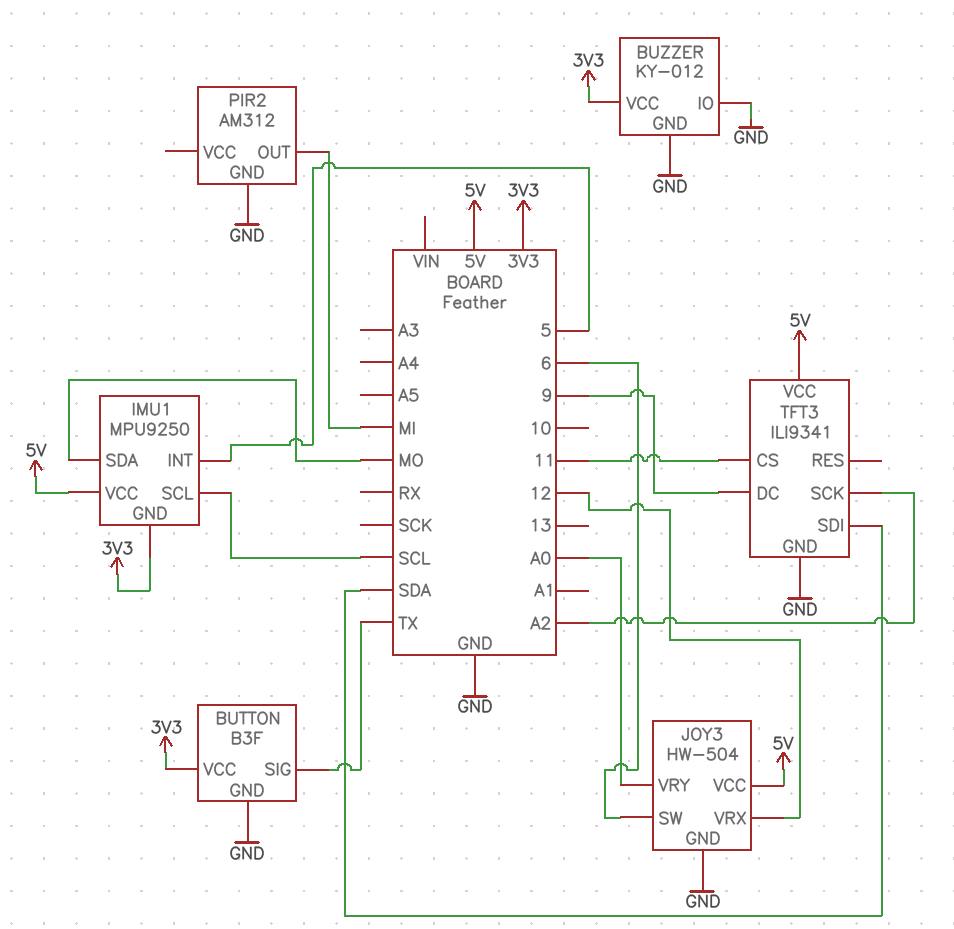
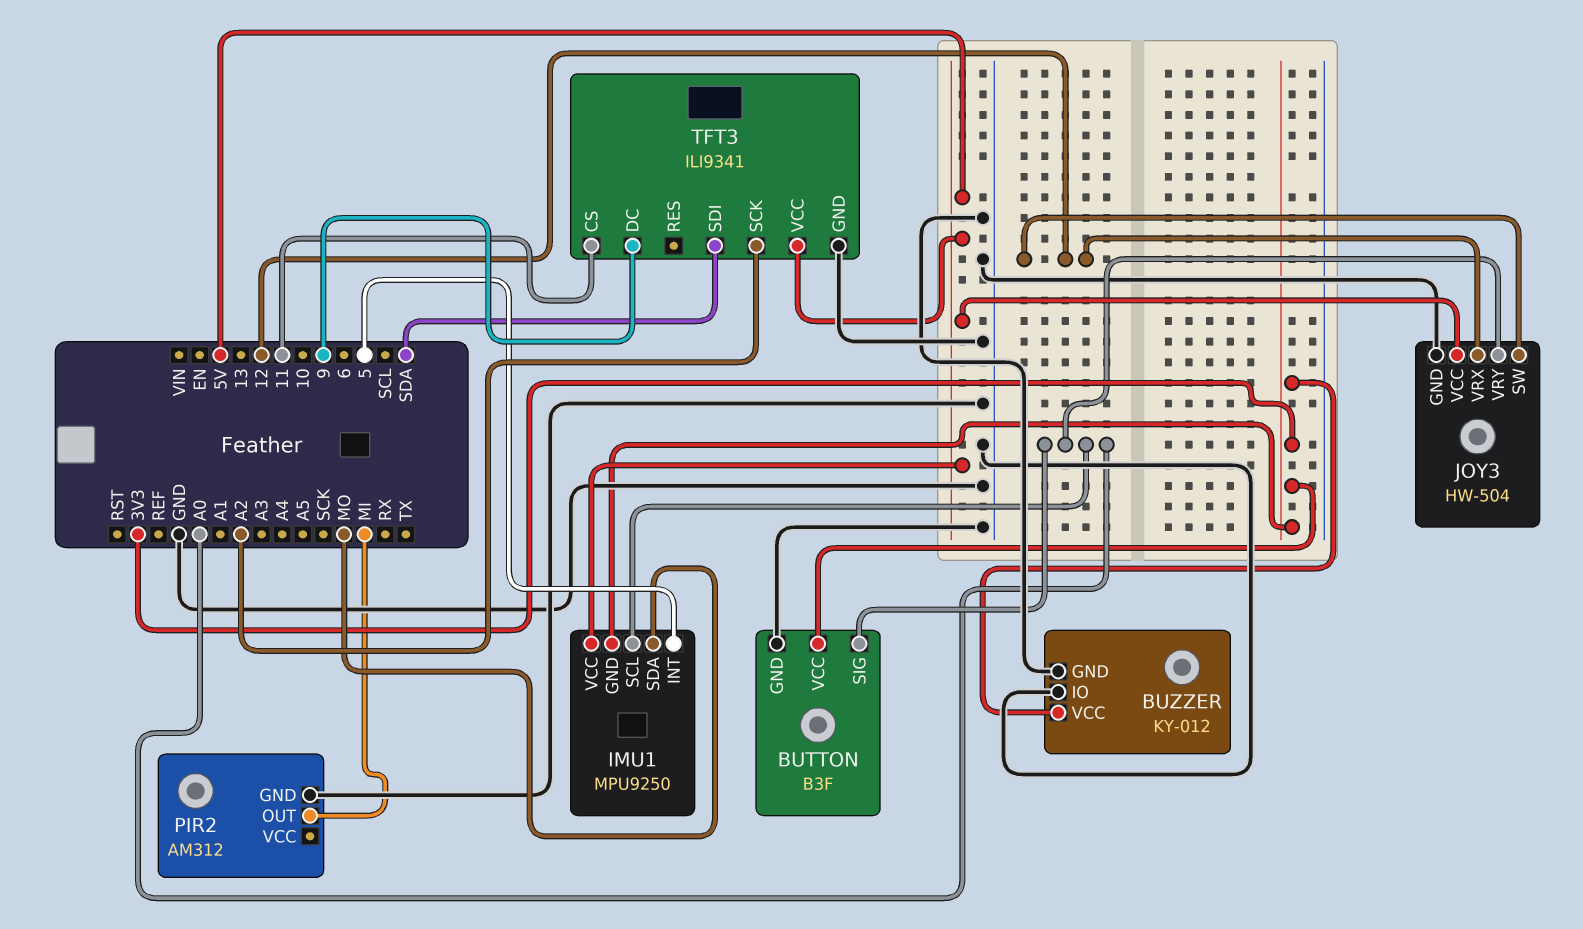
BUTTON pin SIG: TX -> A0
IMU1 pin SCL: SCL -> A0
JOY3 pin SW: 6 -> 12

